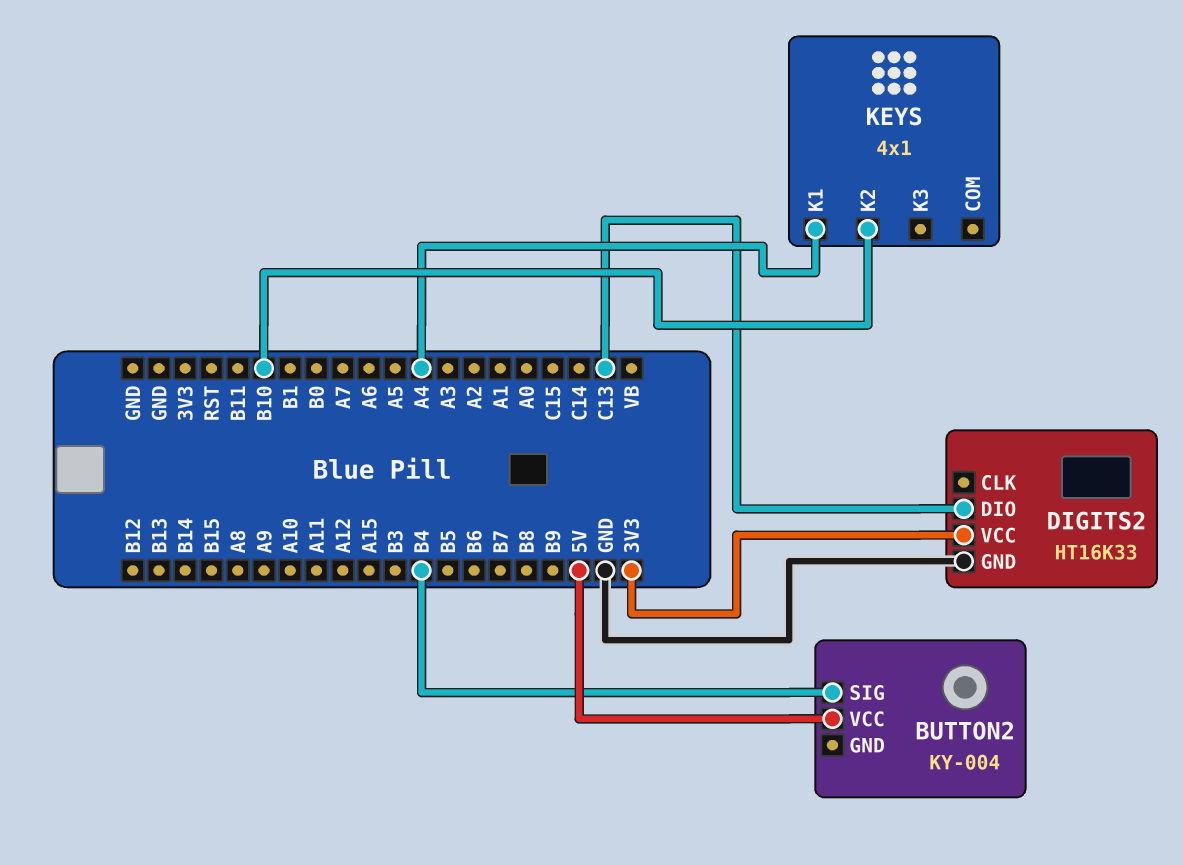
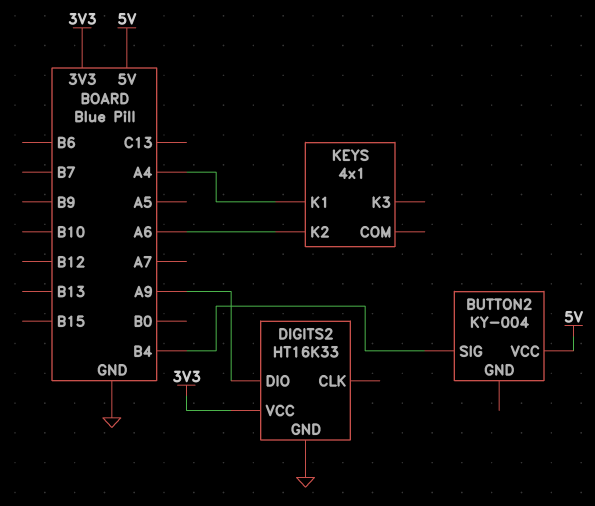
DIGITS2 pin DIO: C13 -> A9
KEYS pin K2: B10 -> A6

